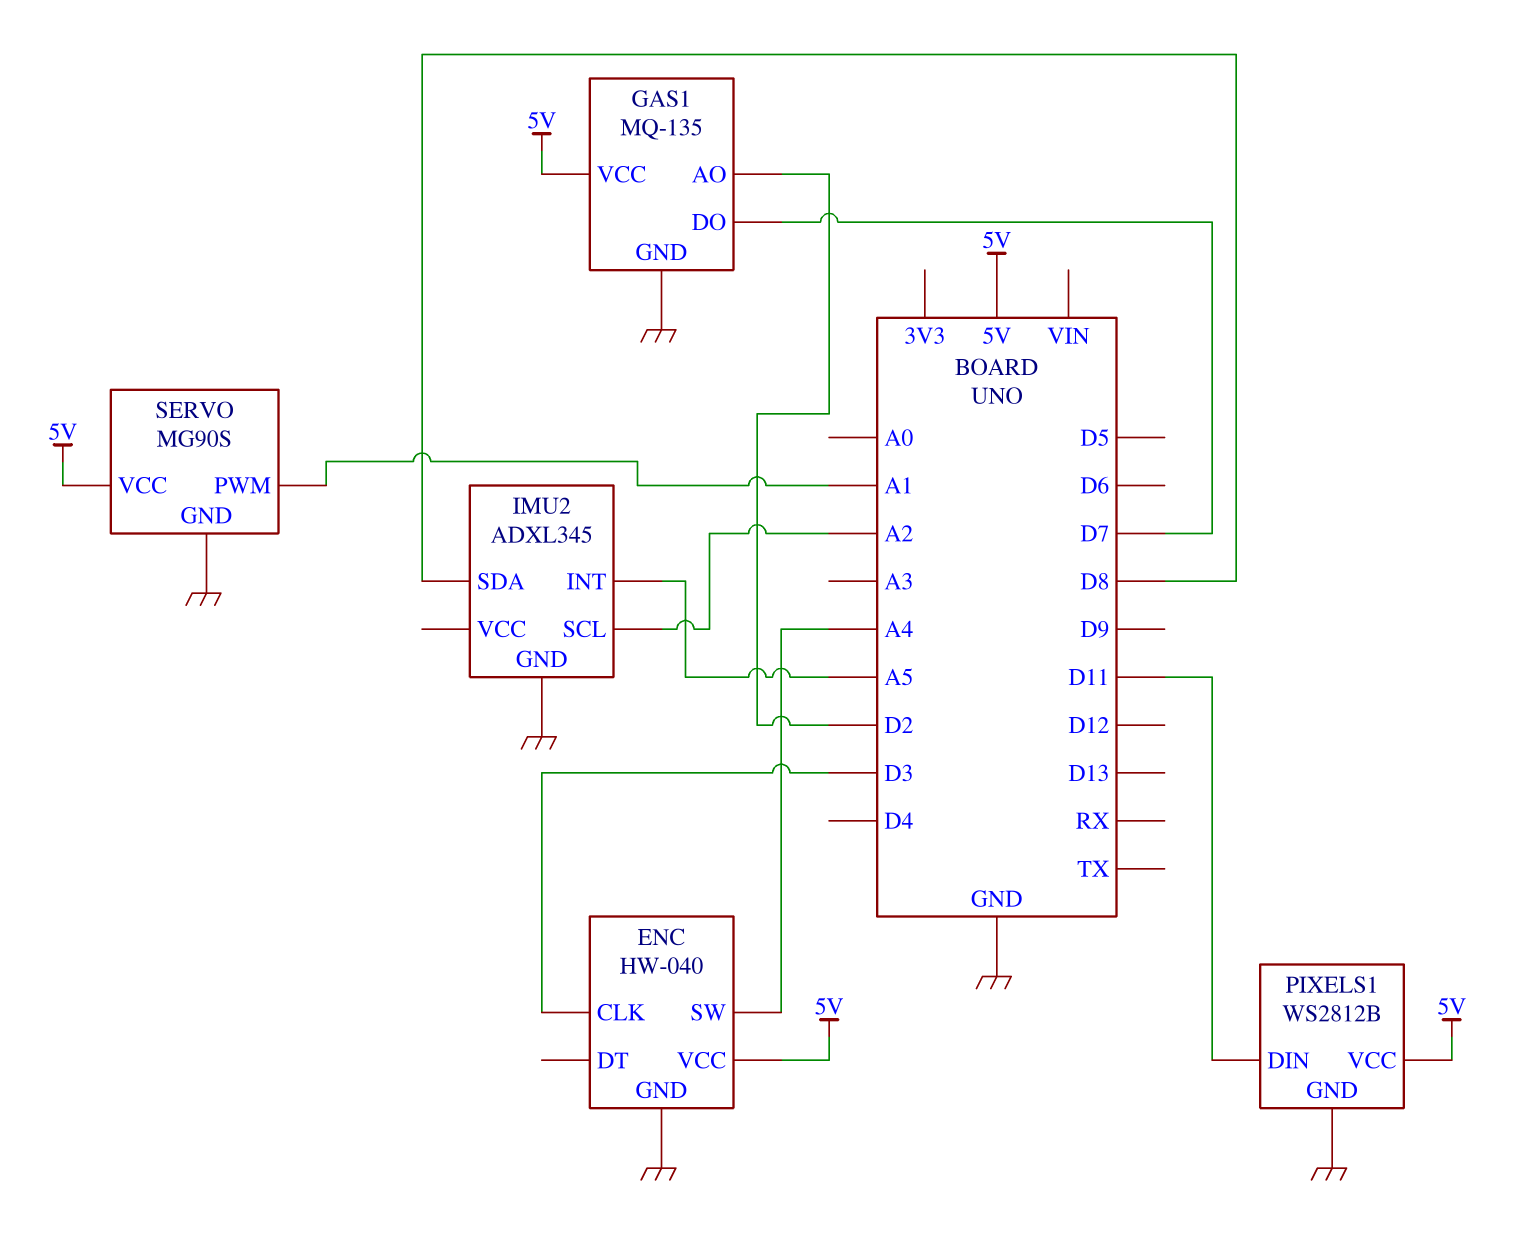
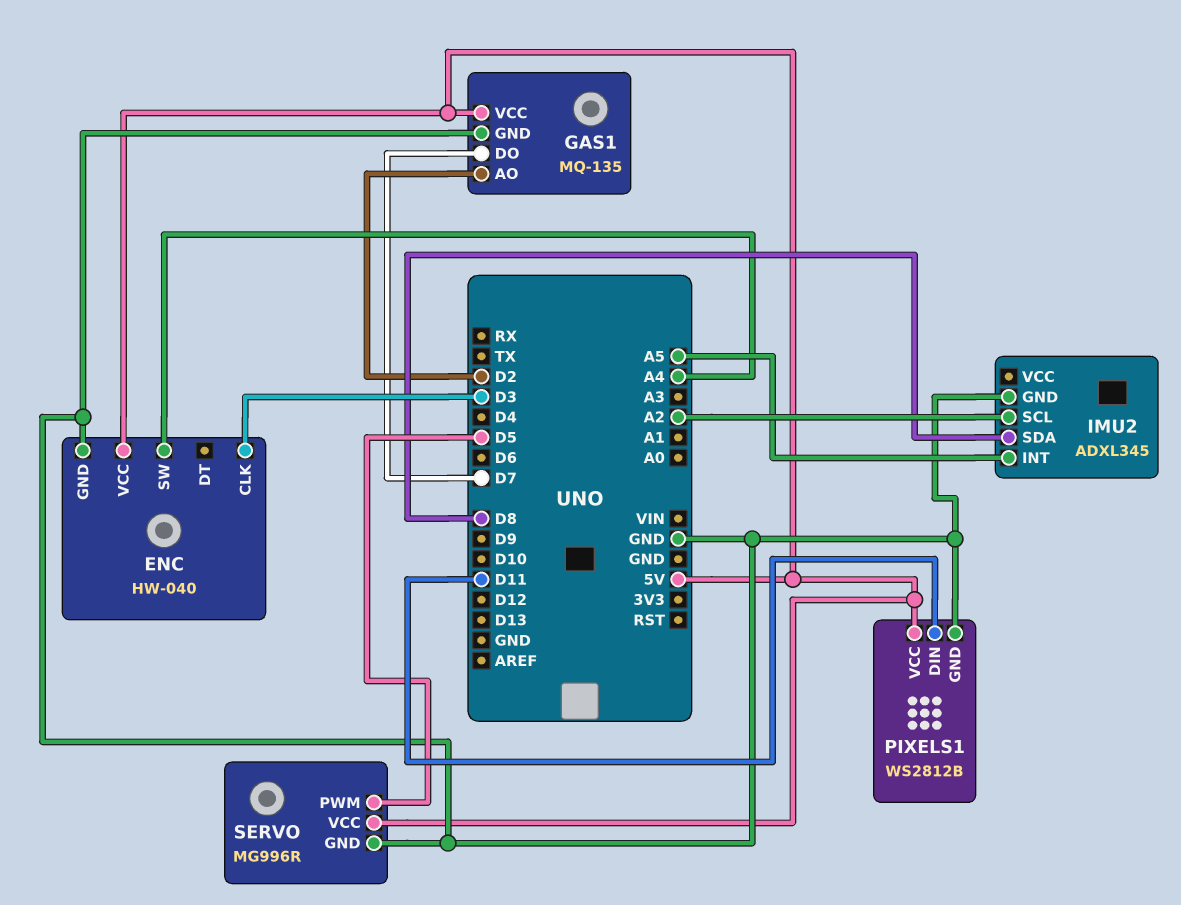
SERVO: MG90S -> MG996R
SERVO pin PWM: A1 -> D5

